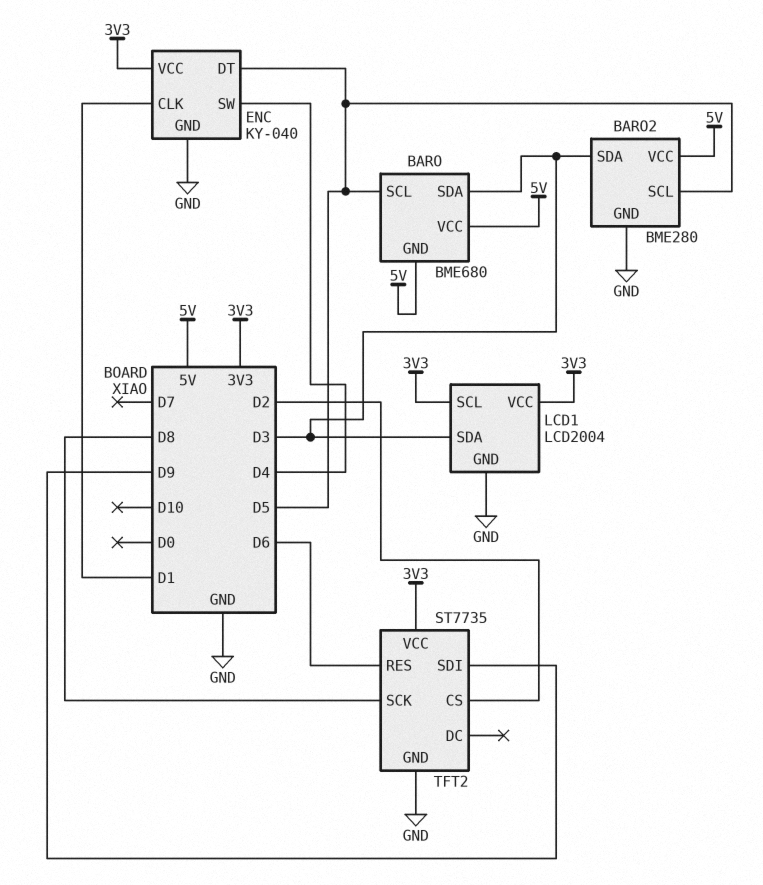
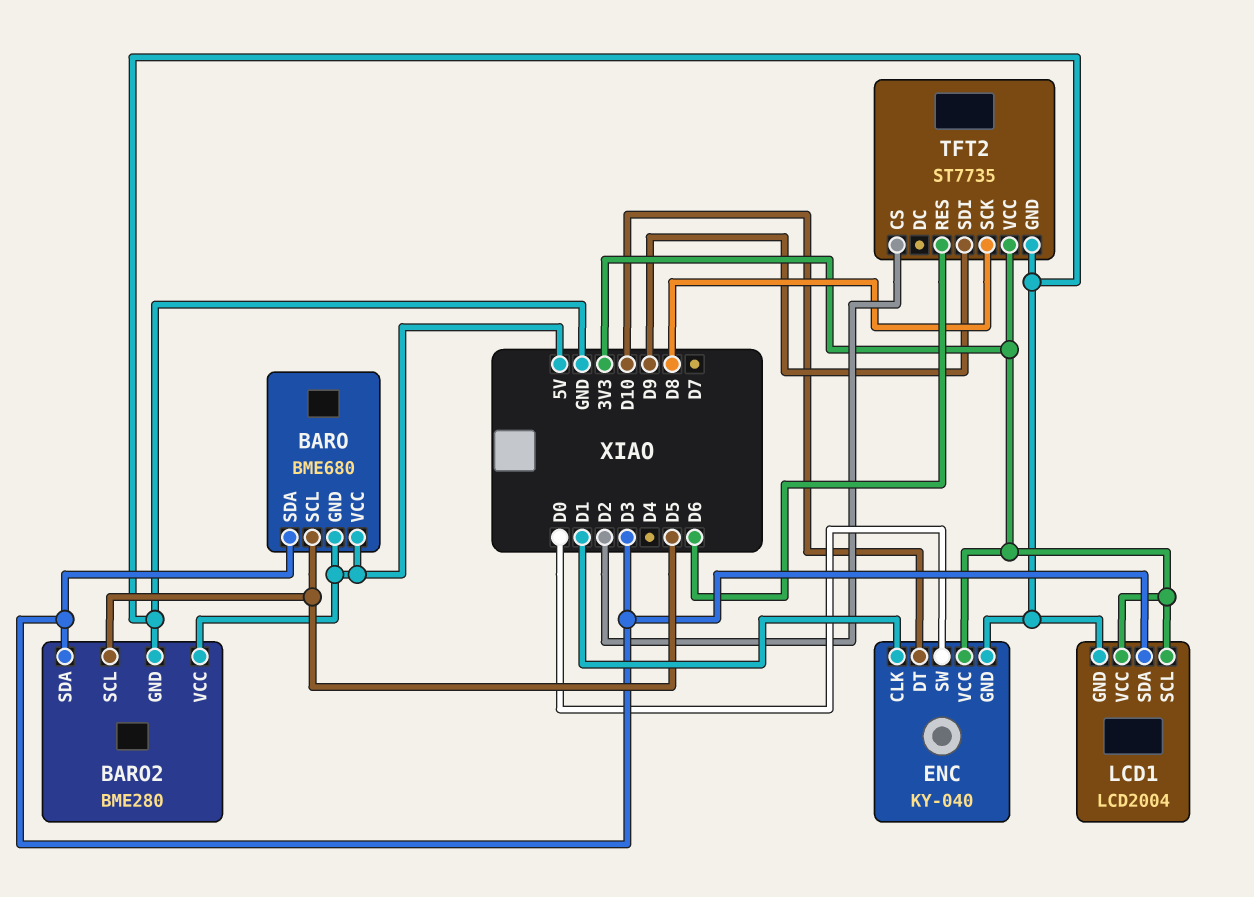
ENC pin DT: D5 -> D10
ENC pin SW: D4 -> D0

